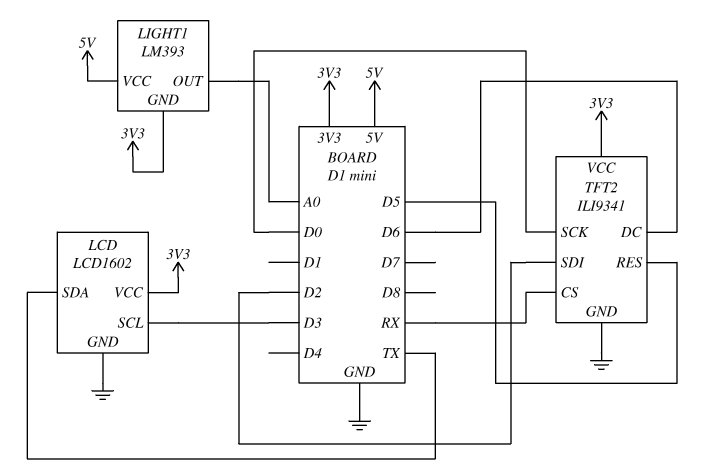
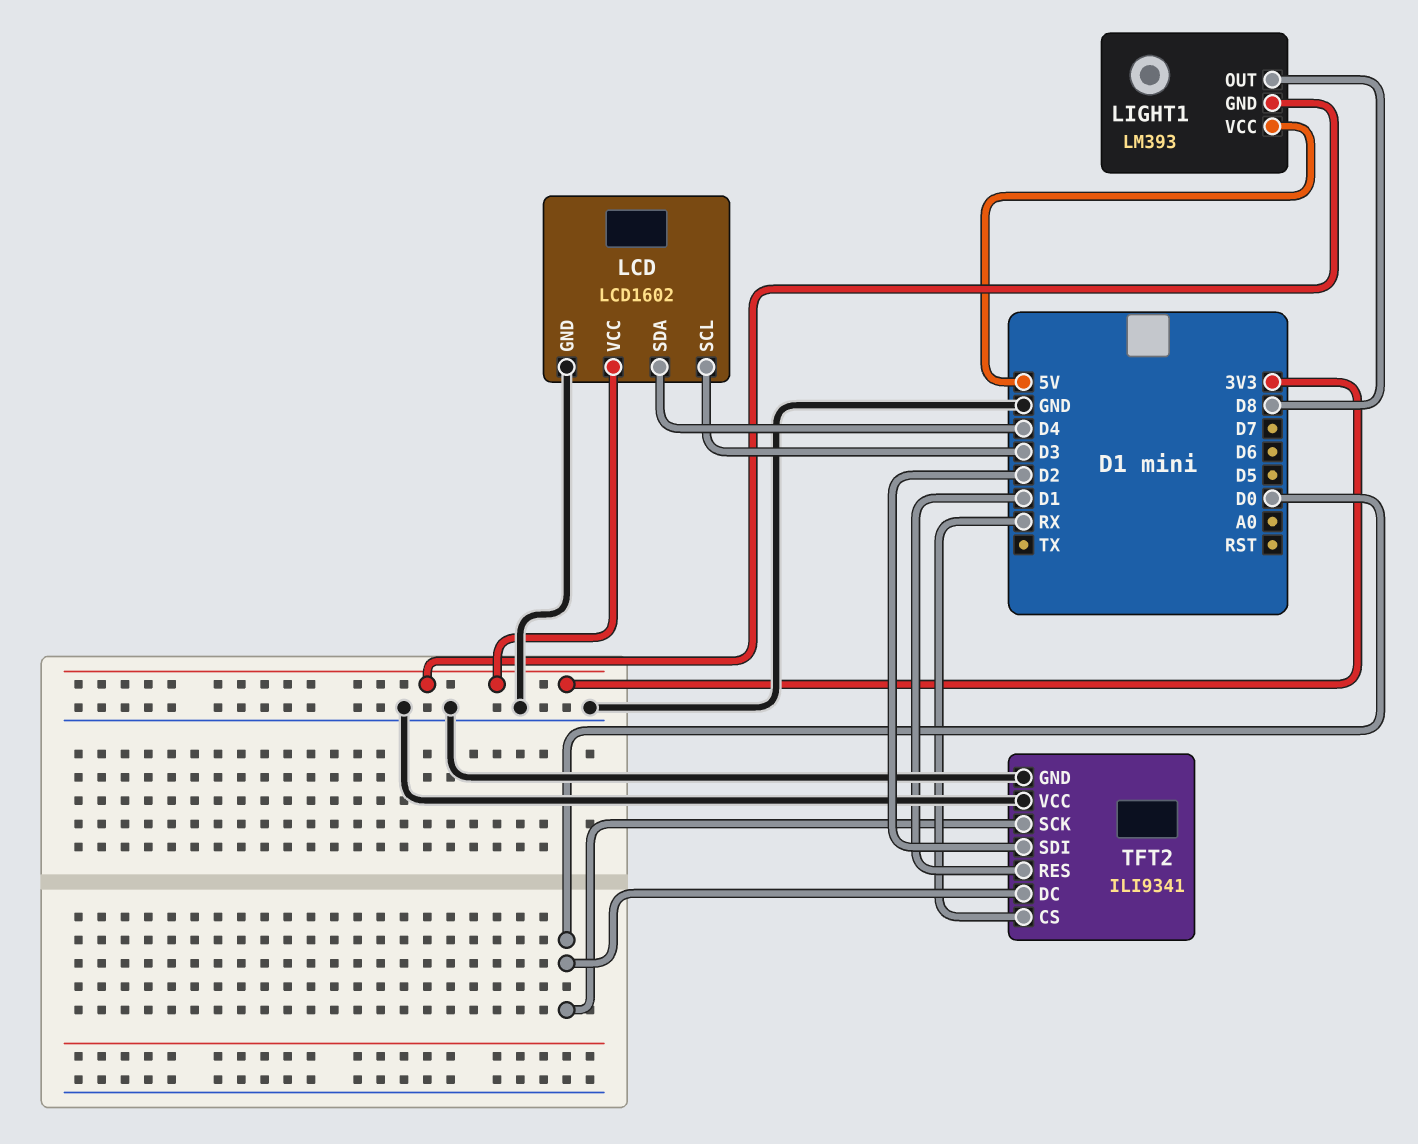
LCD pin SDA: TX -> D4
LIGHT1 pin OUT: A0 -> D8
TFT2 pin DC: D6 -> D0
TFT2 pin RES: D5 -> D1
TFT2 pin VCC: 3V3 -> GND

